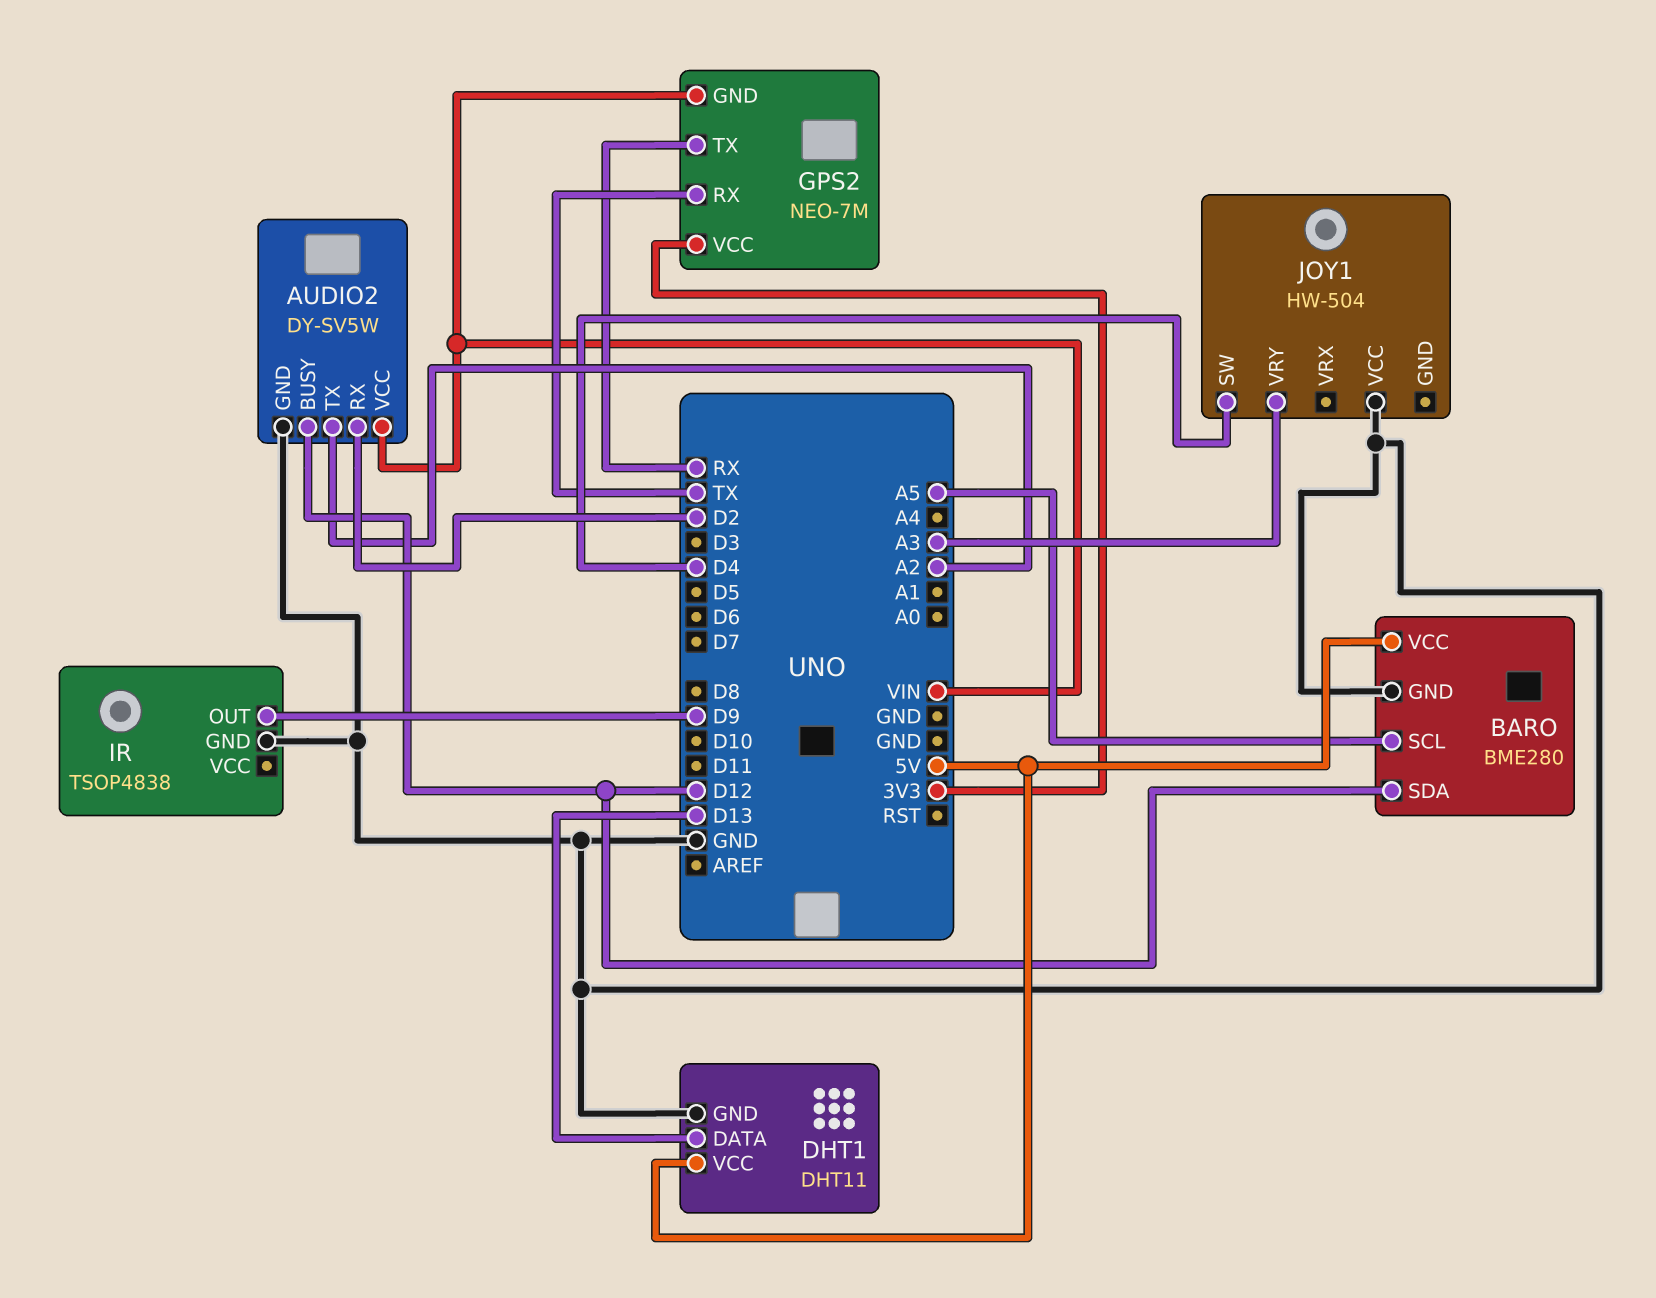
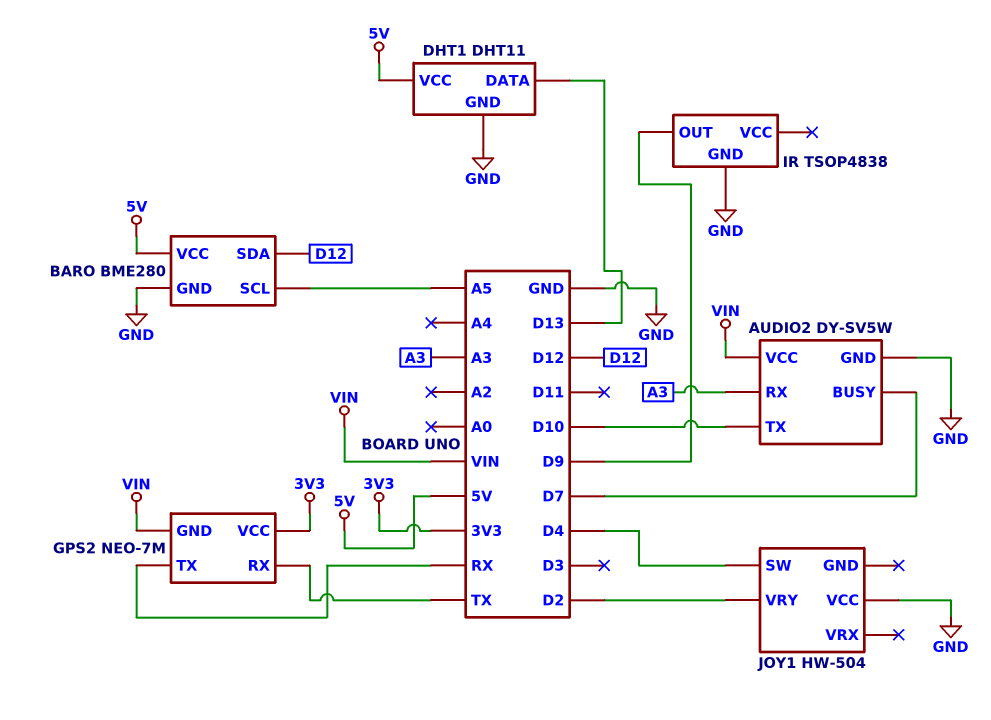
AUDIO2 pin BUSY: D12 -> D7
AUDIO2 pin RX: D2 -> A3
AUDIO2 pin TX: A2 -> D10
JOY1 pin VRY: A3 -> D2

